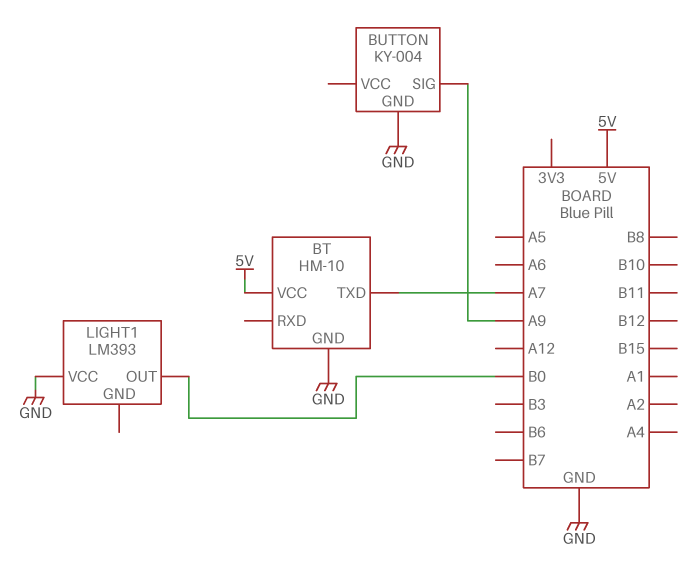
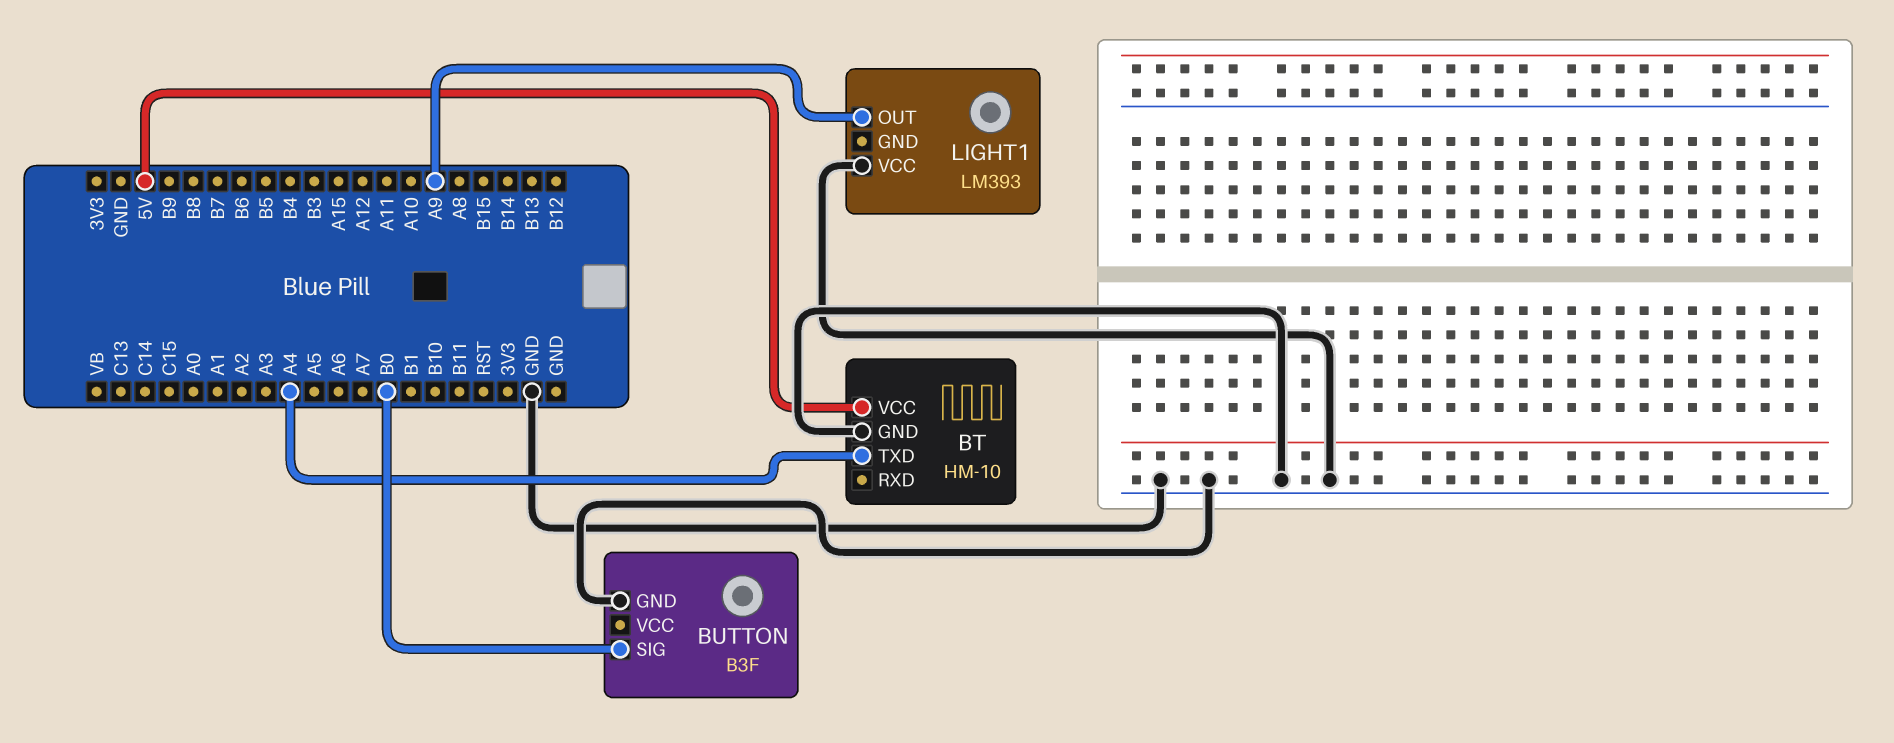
BT pin TXD: A7 -> A4
BUTTON: KY-004 -> B3F
BUTTON pin SIG: A9 -> B0
LIGHT1 pin OUT: B0 -> A9

